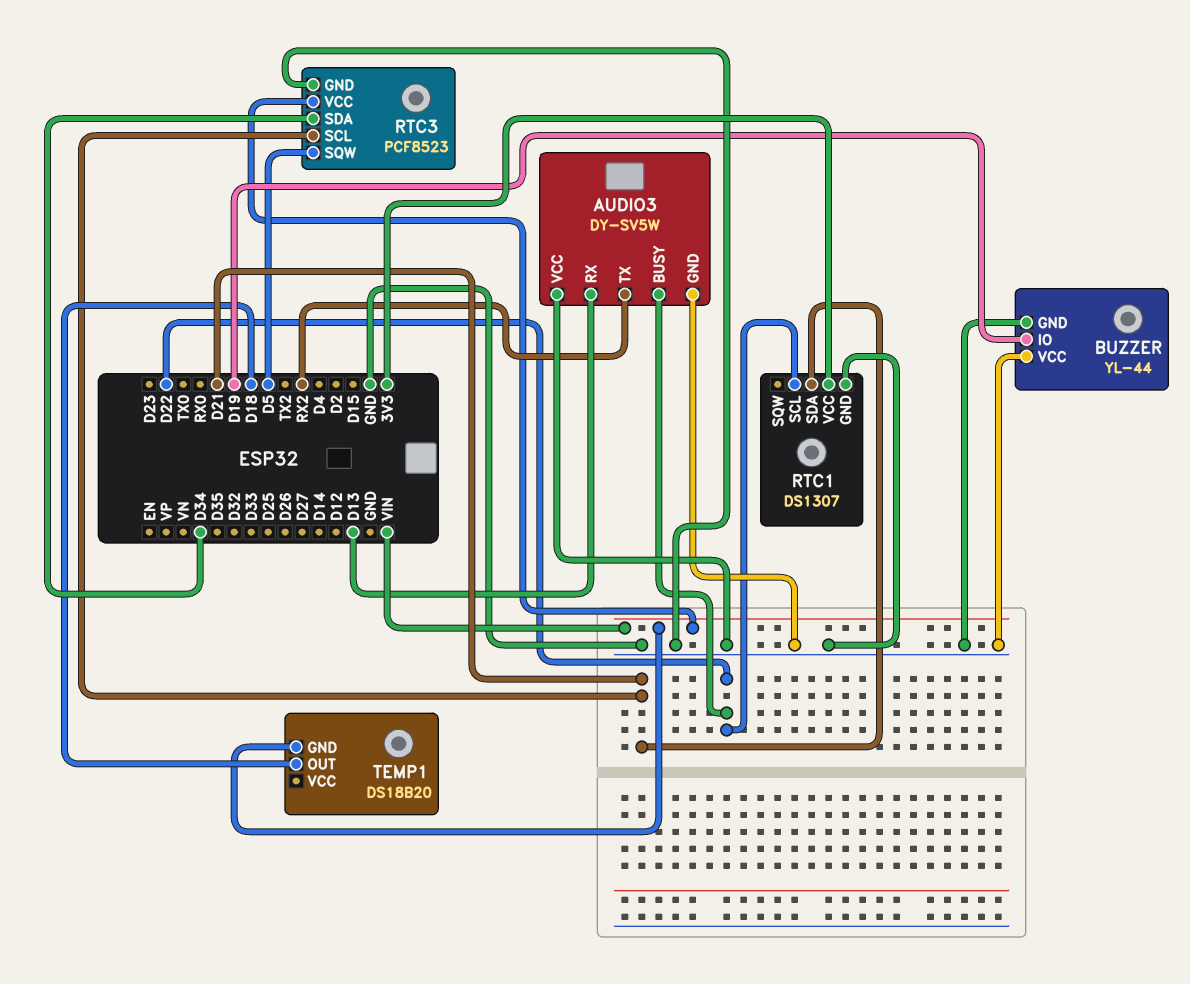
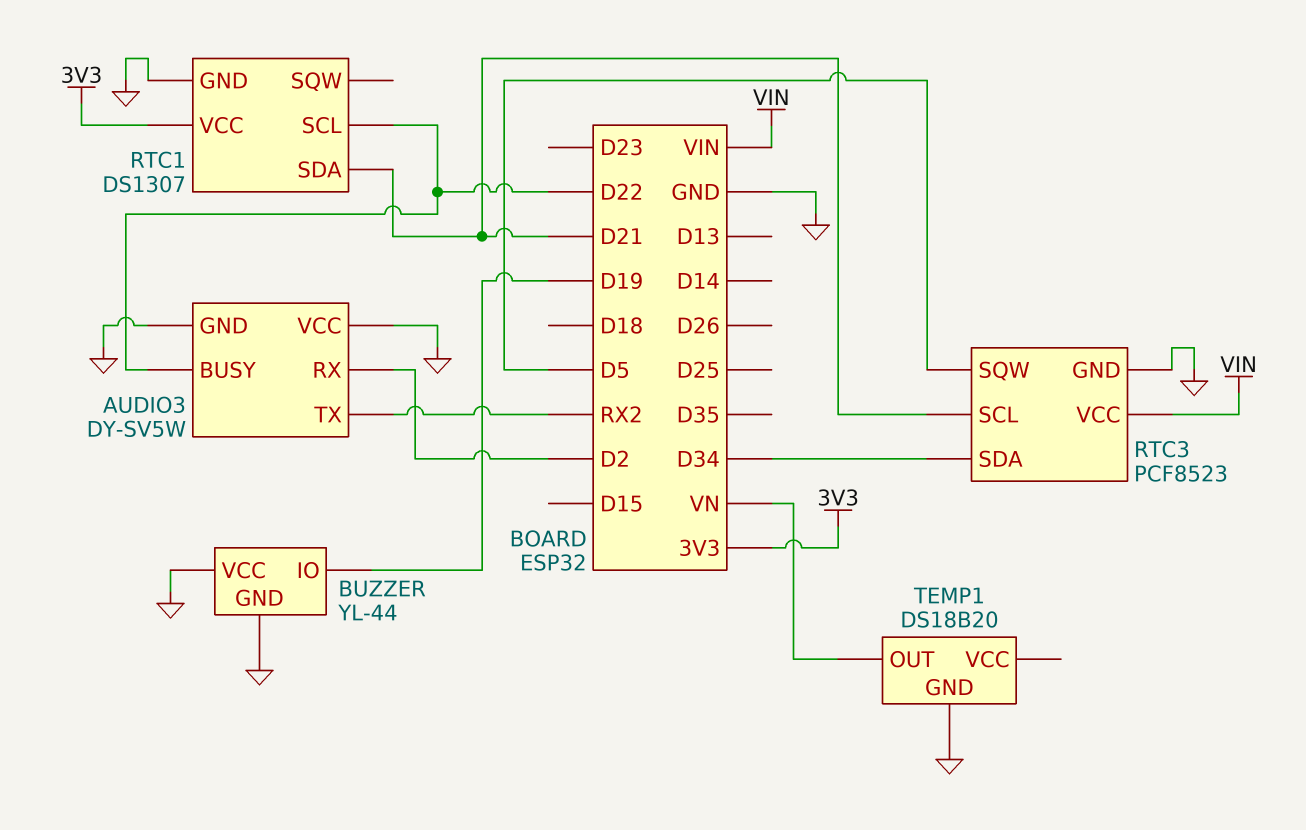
AUDIO3 pin RX: D13 -> D2
TEMP1 pin GND: VIN -> GND
TEMP1 pin OUT: D18 -> VN

